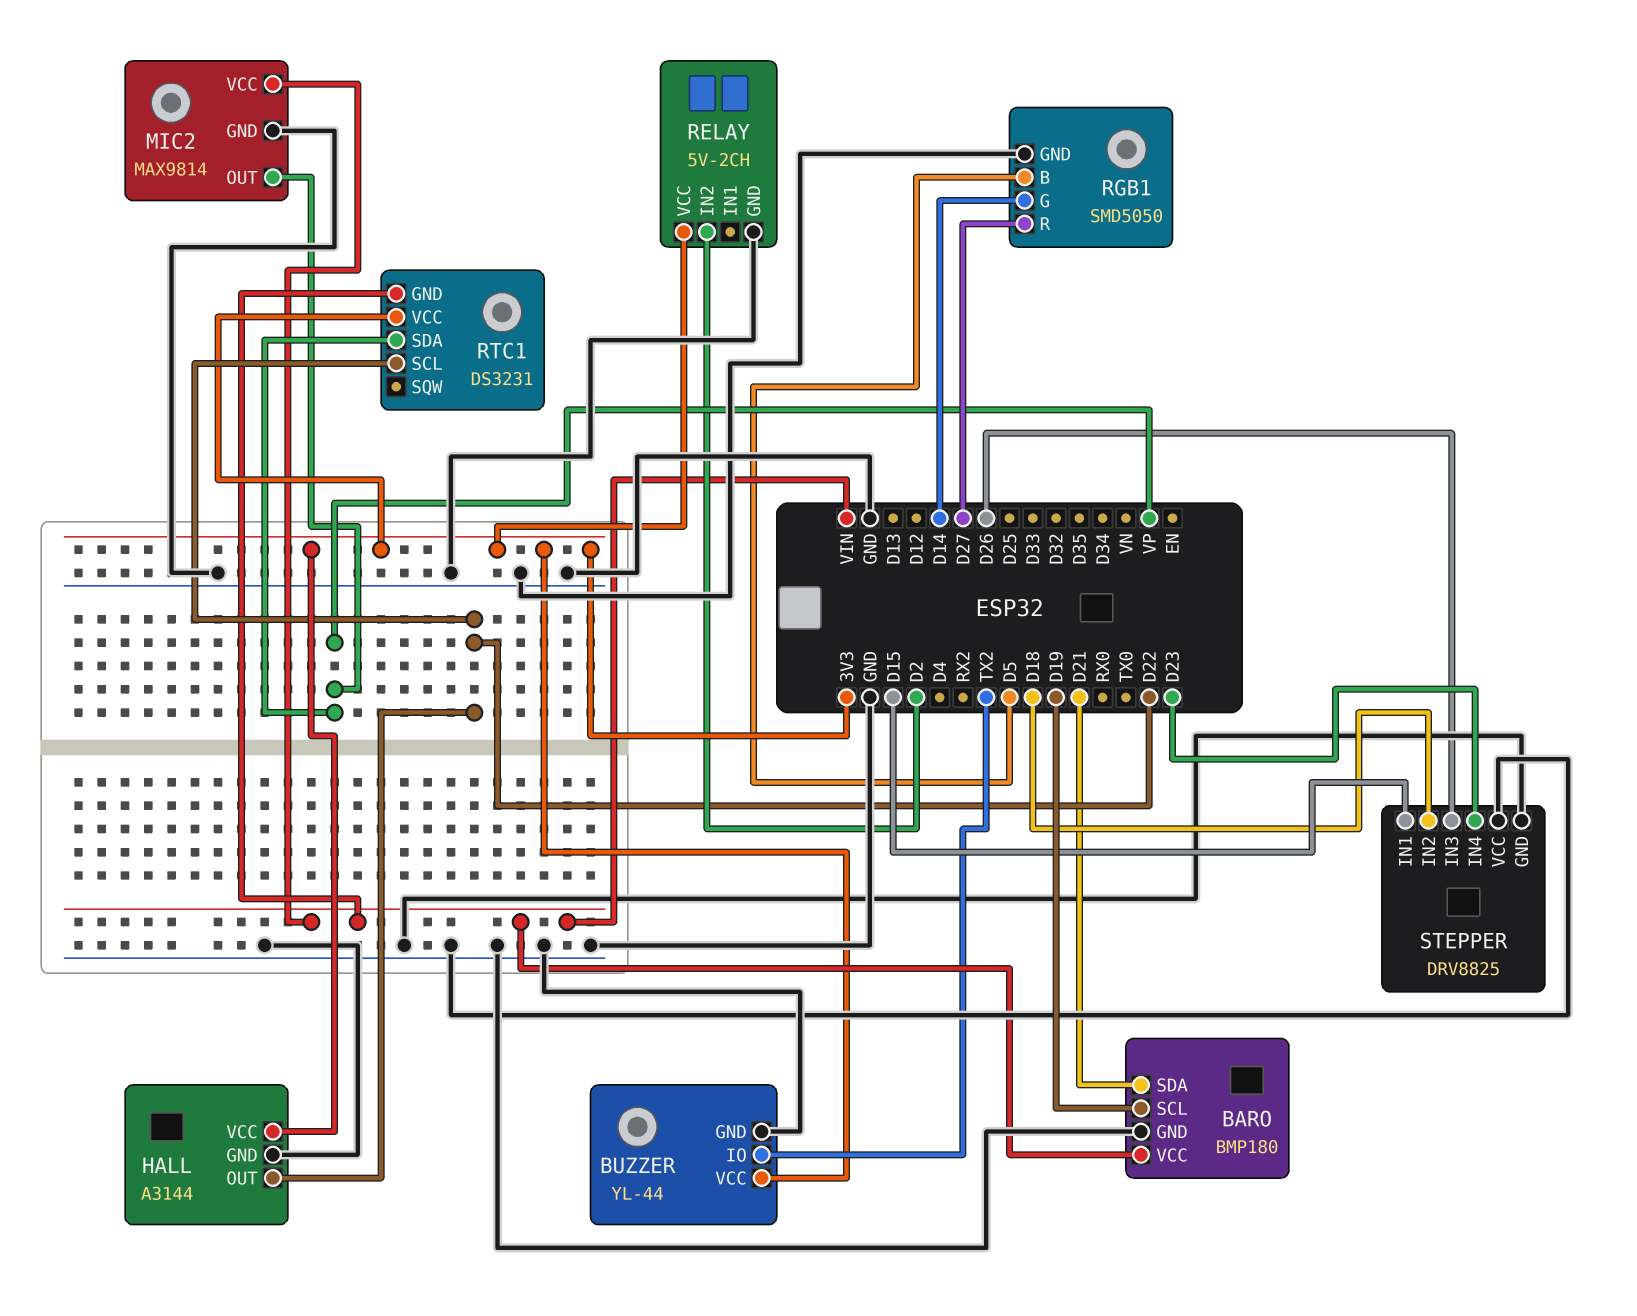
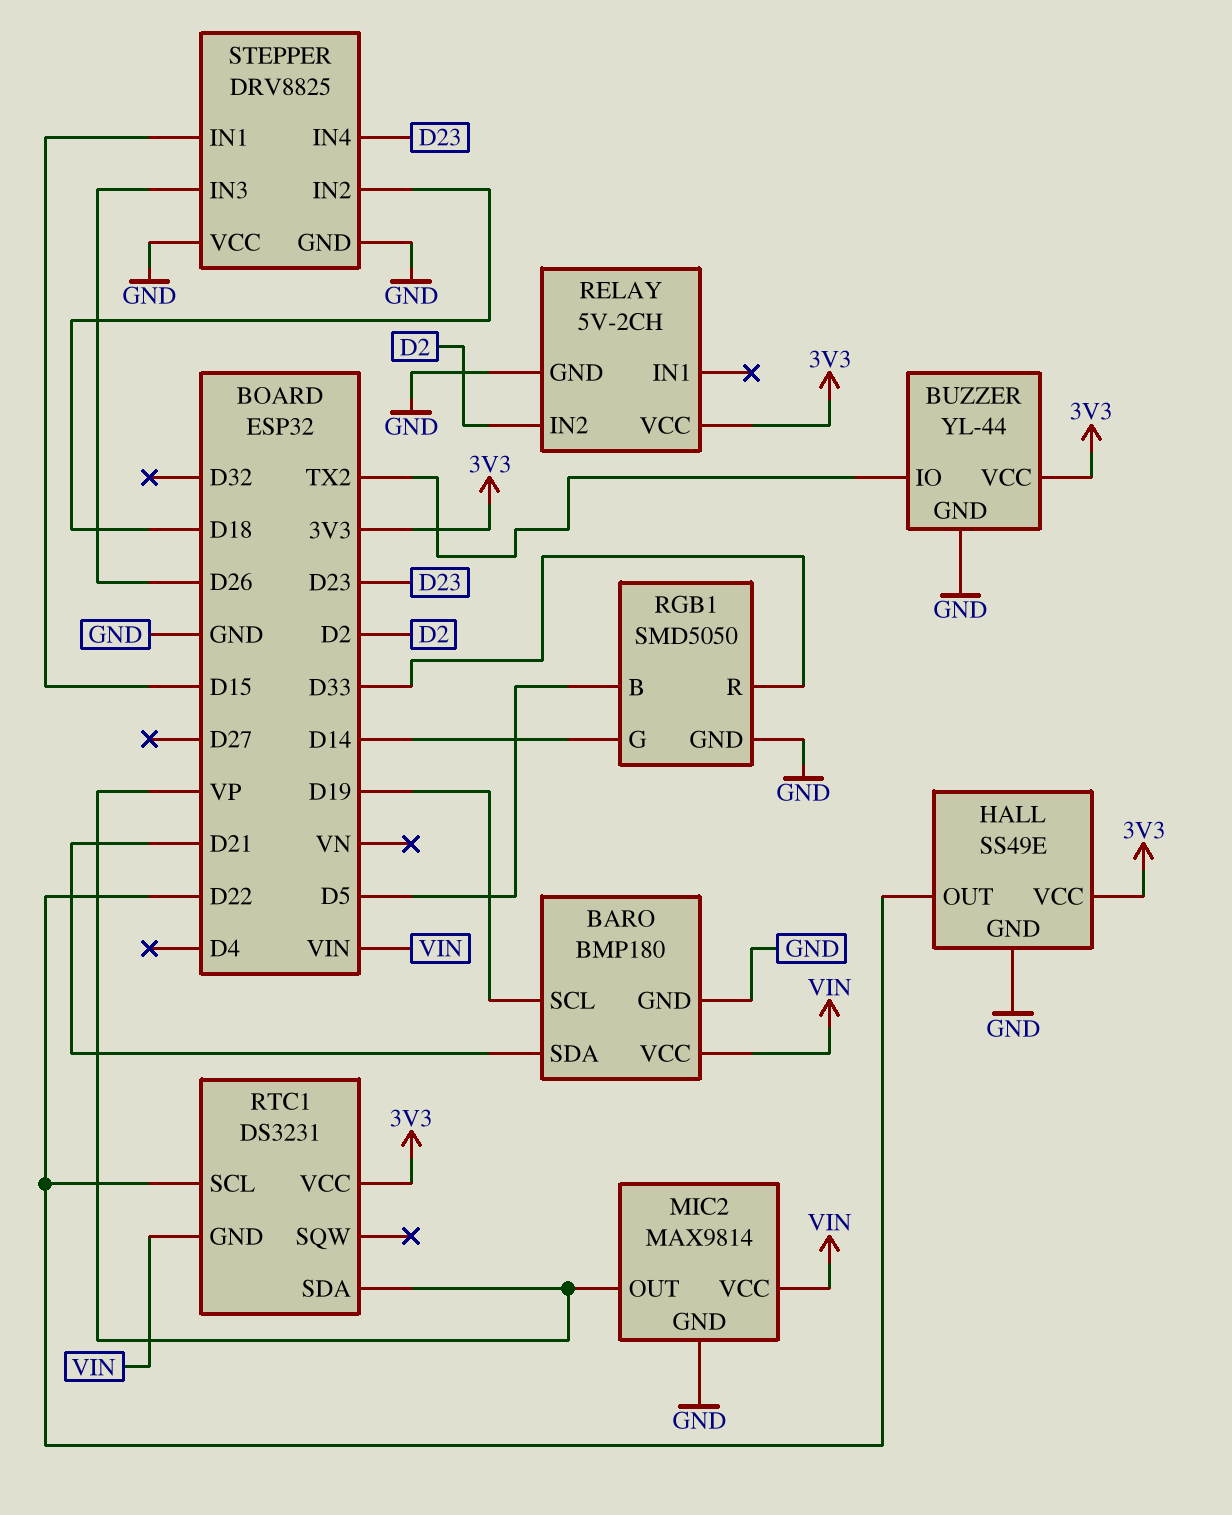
HALL: A3144 -> SS49E
RGB1 pin R: D27 -> D33

